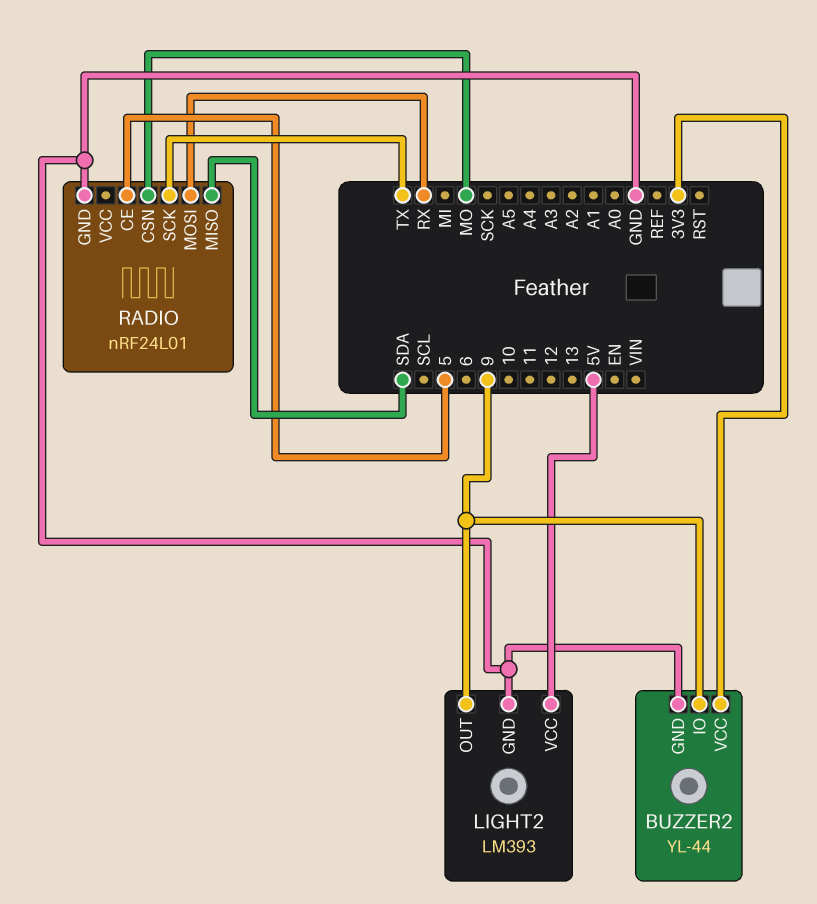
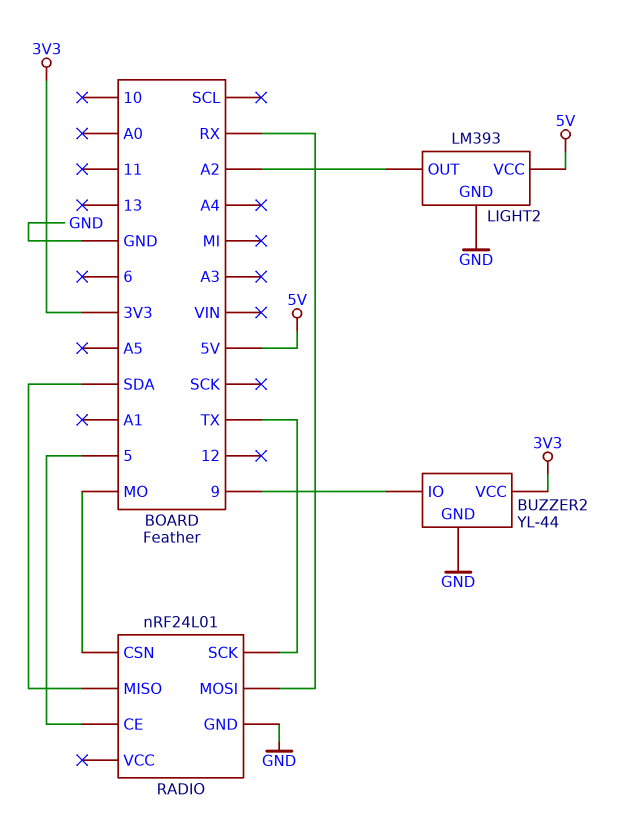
LIGHT2 pin OUT: 9 -> A2

